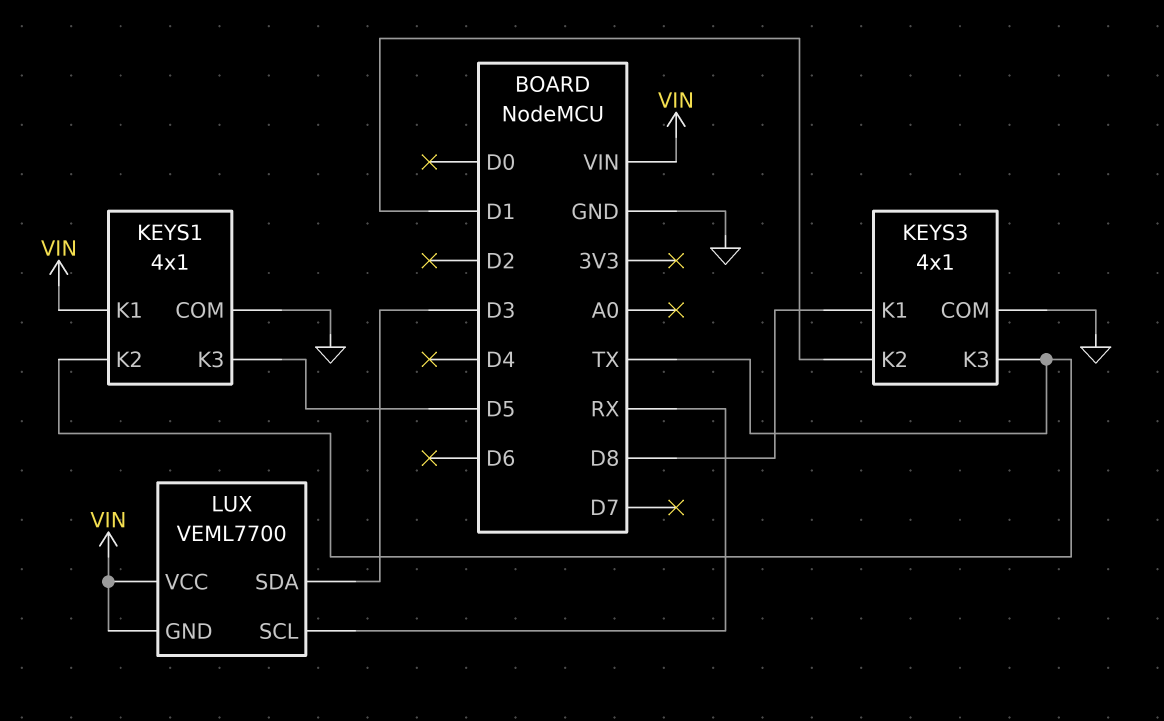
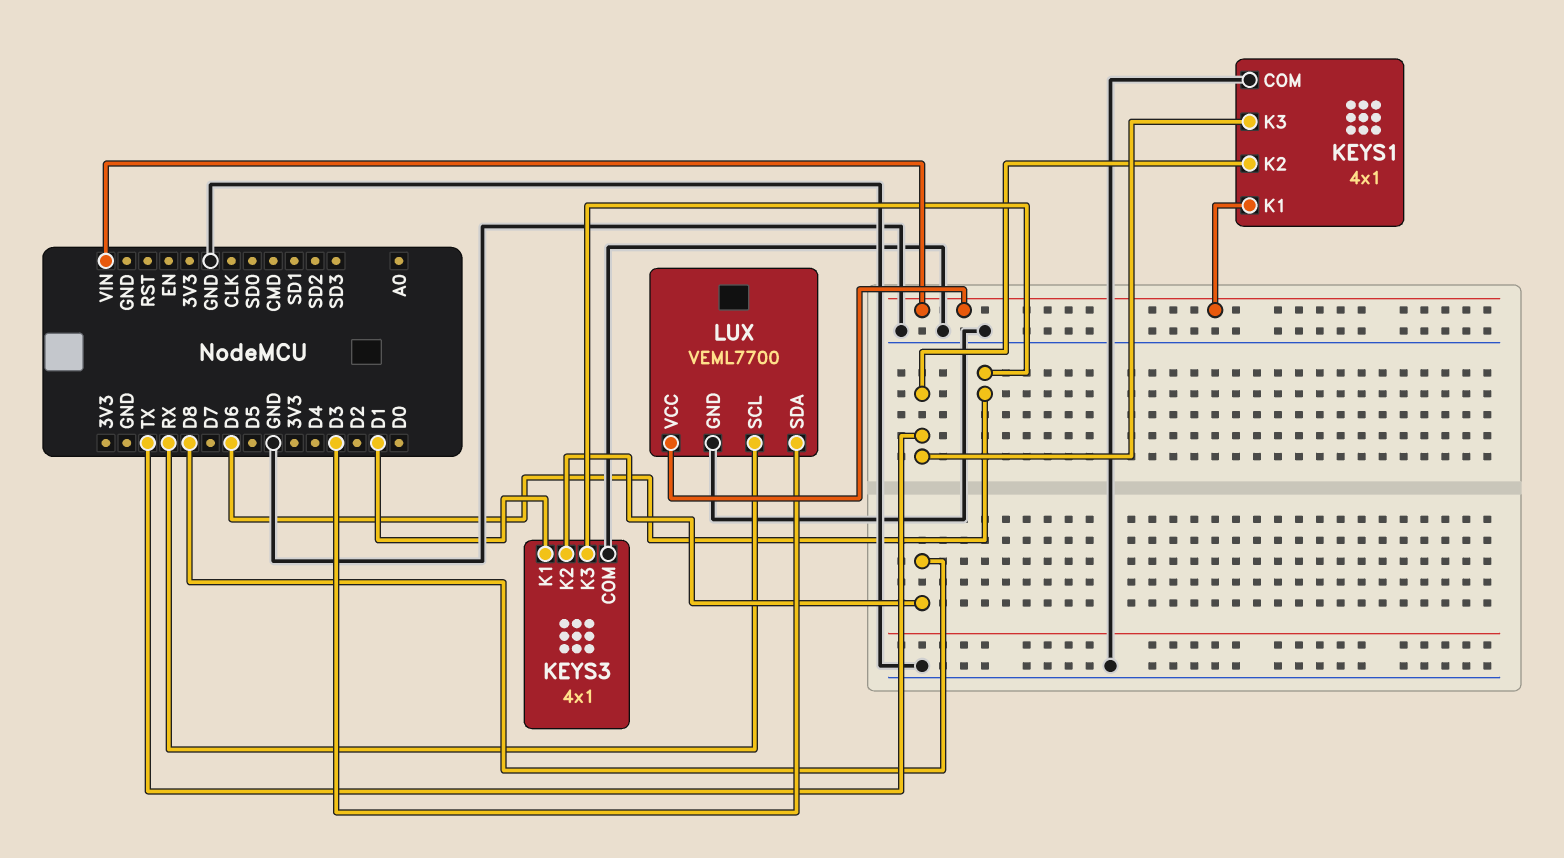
KEYS1 pin K3: D5 -> TX
KEYS3 pin K1: D8 -> D1
KEYS3 pin K2: D1 -> D8
KEYS3 pin K3: TX -> D6
LUX pin GND: VIN -> GND

